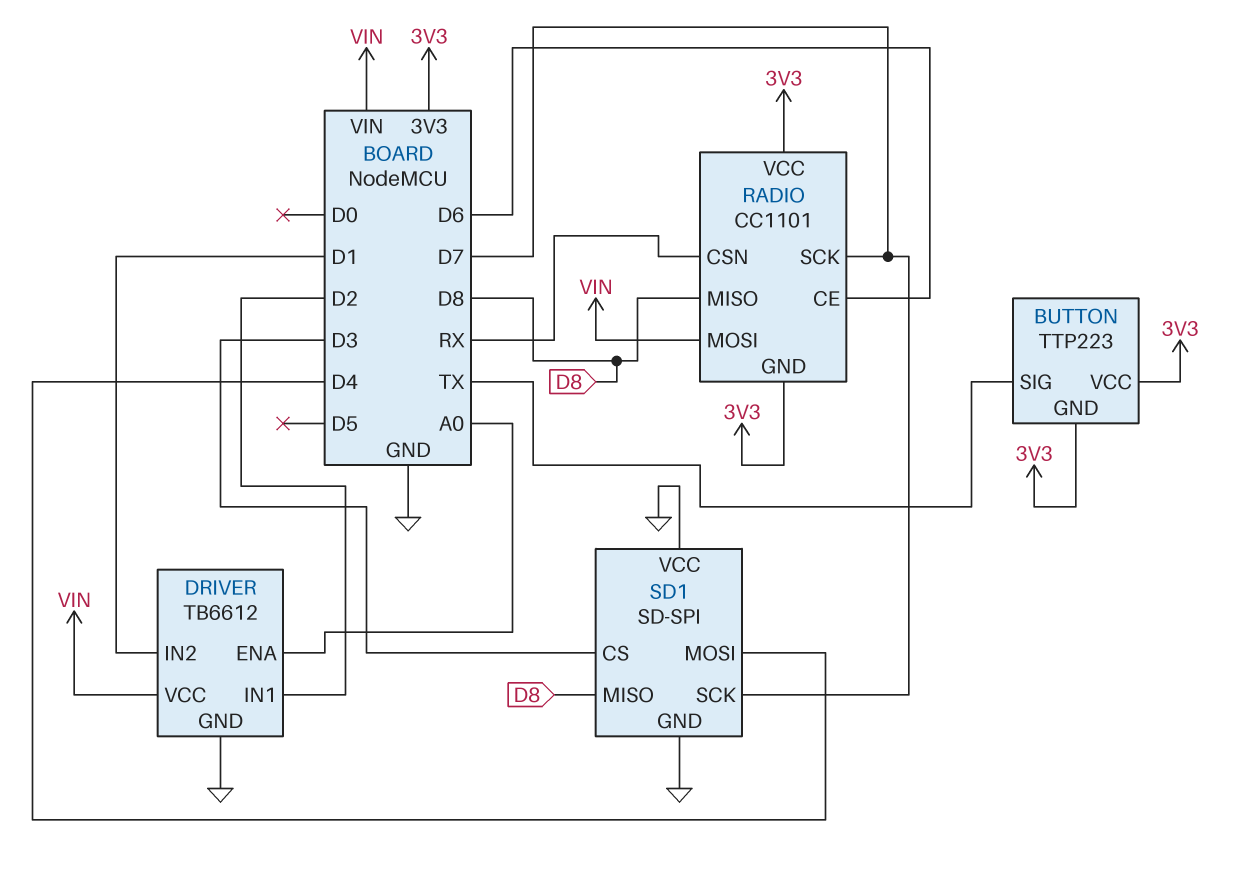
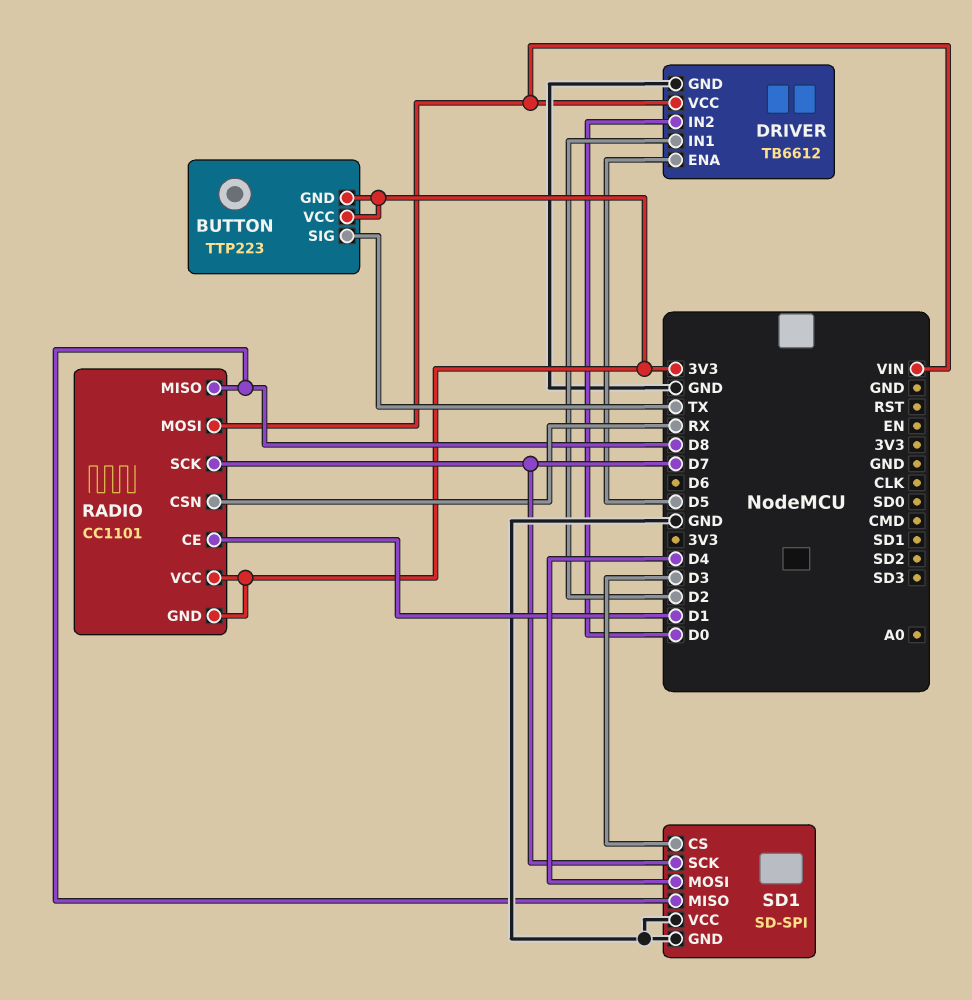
DRIVER pin ENA: A0 -> D5
DRIVER pin IN2: D1 -> D0
RADIO pin CE: D6 -> D1

